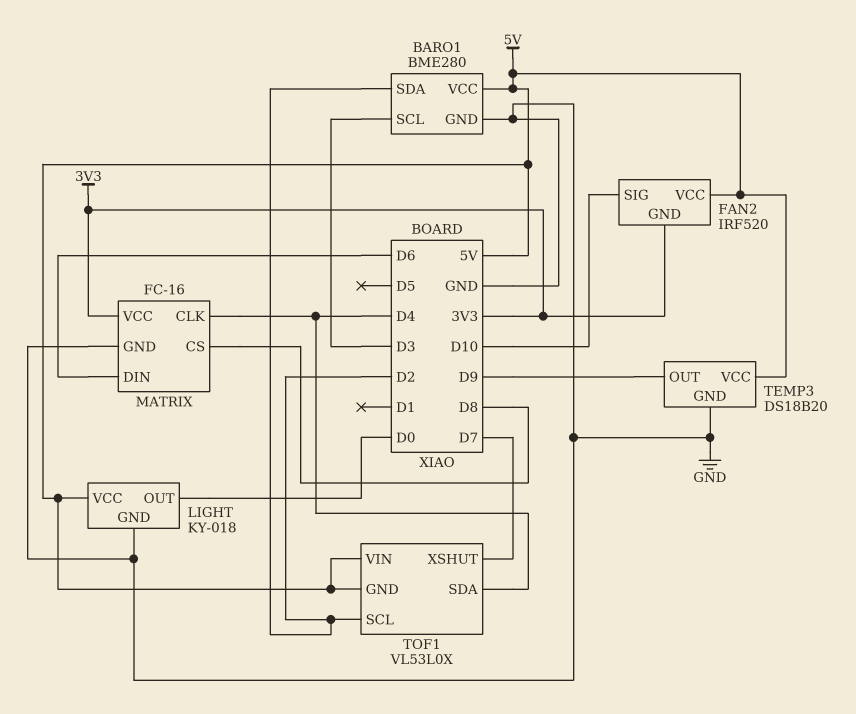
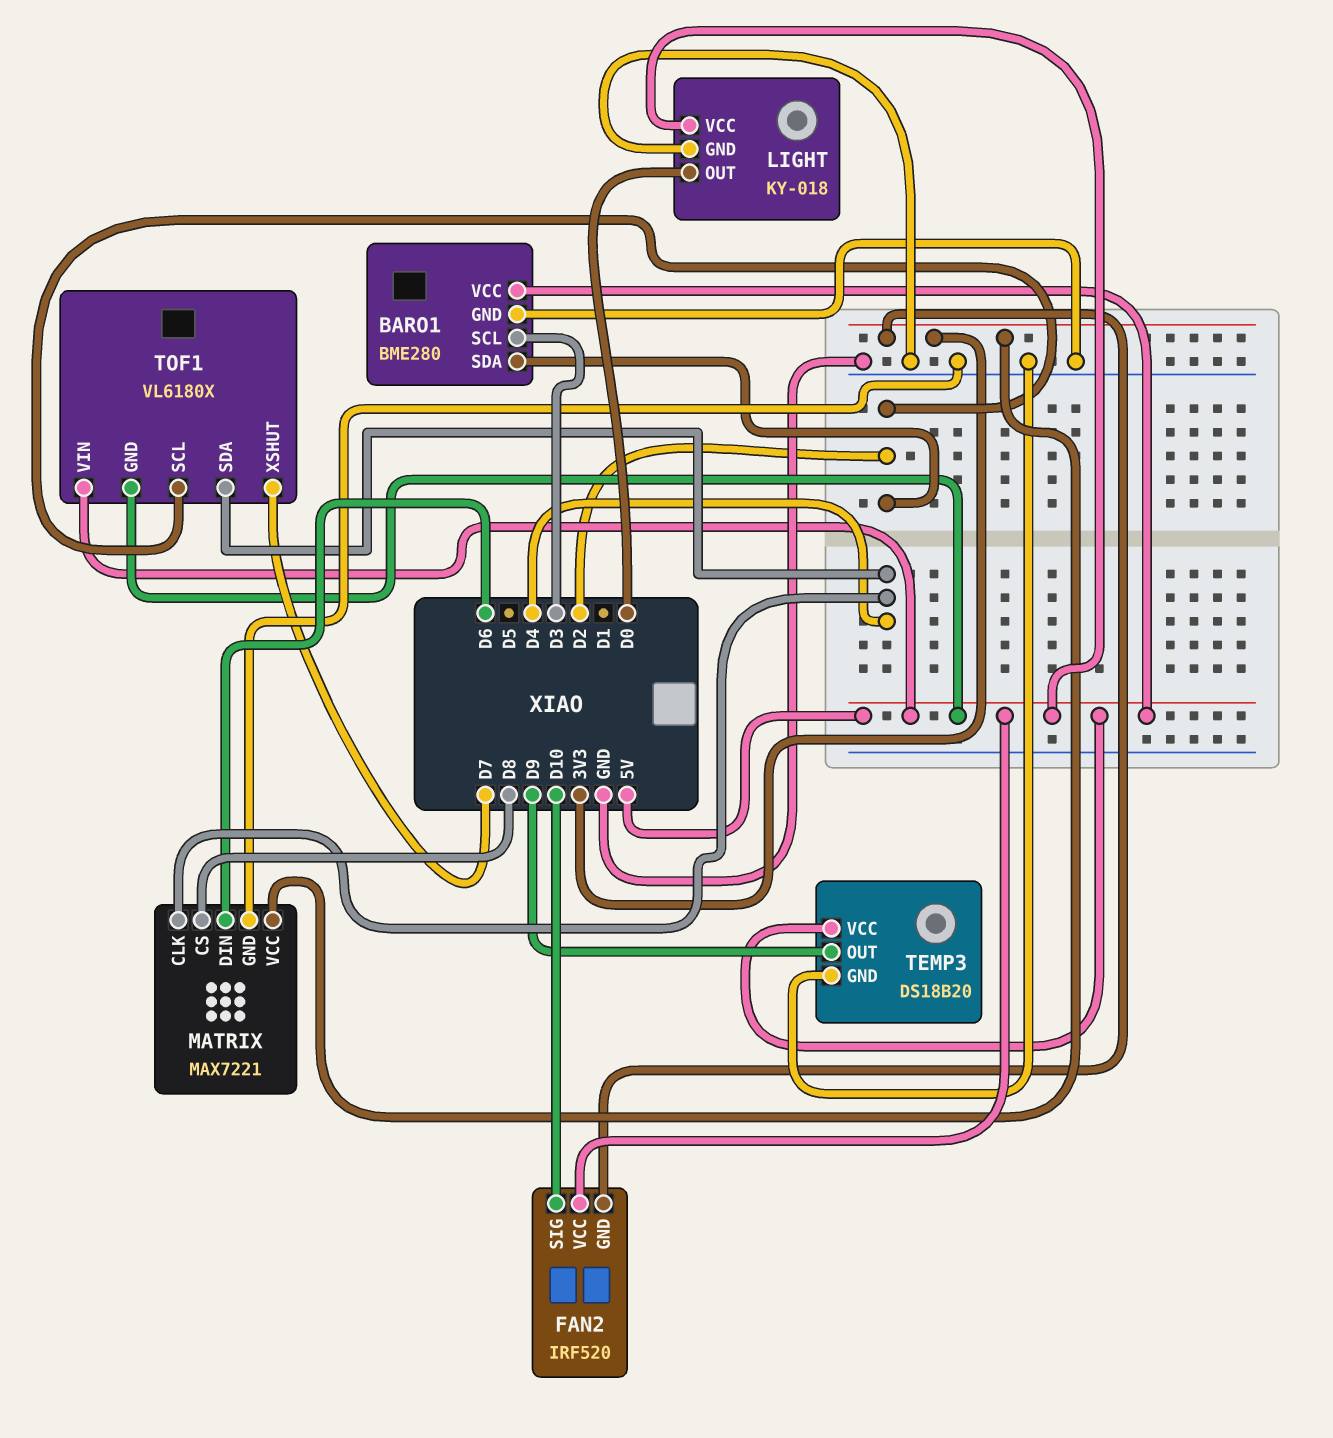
MATRIX: FC-16 -> MAX7221
TOF1: VL53L0X -> VL6180X

